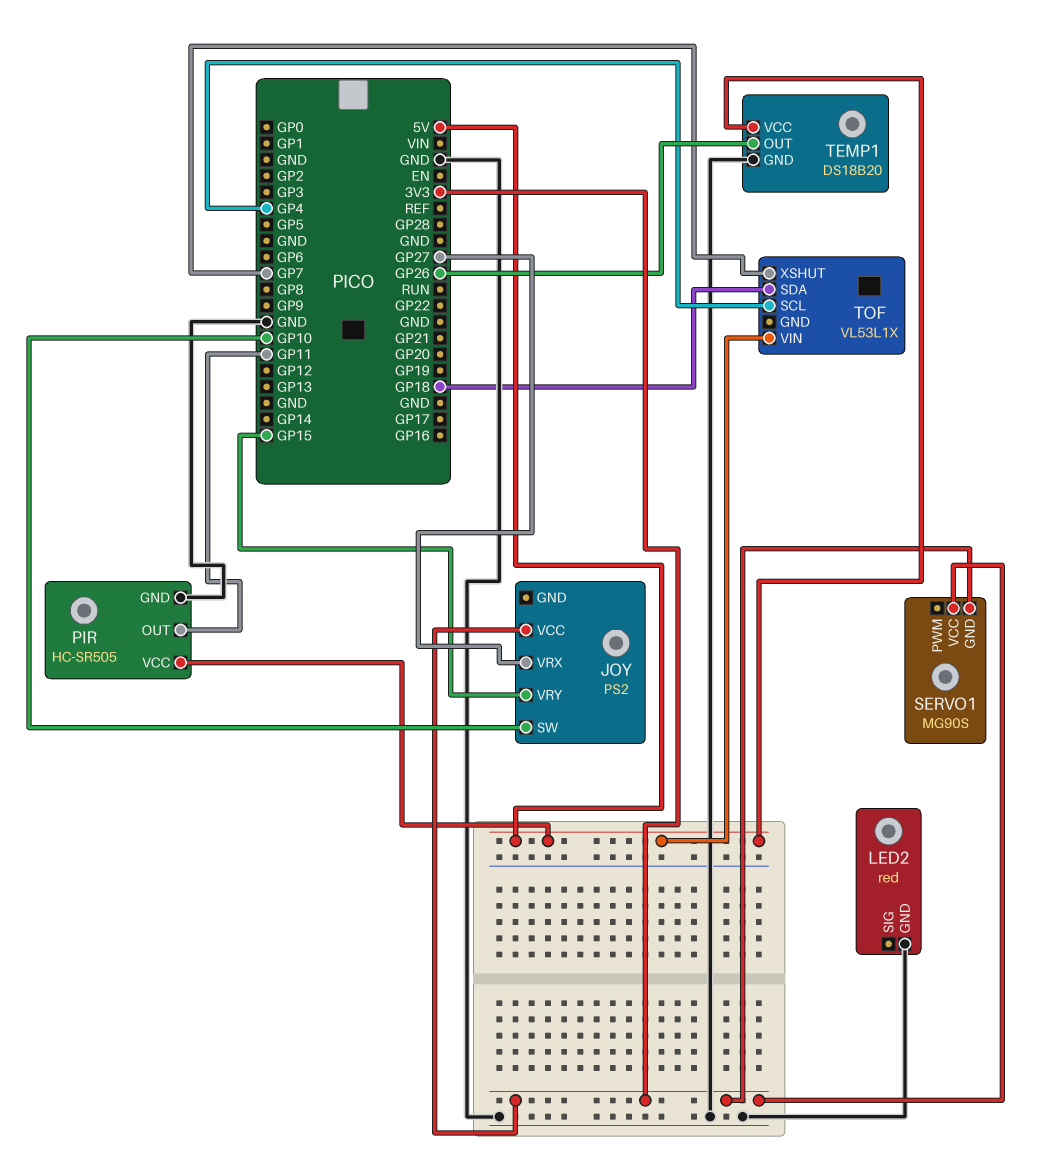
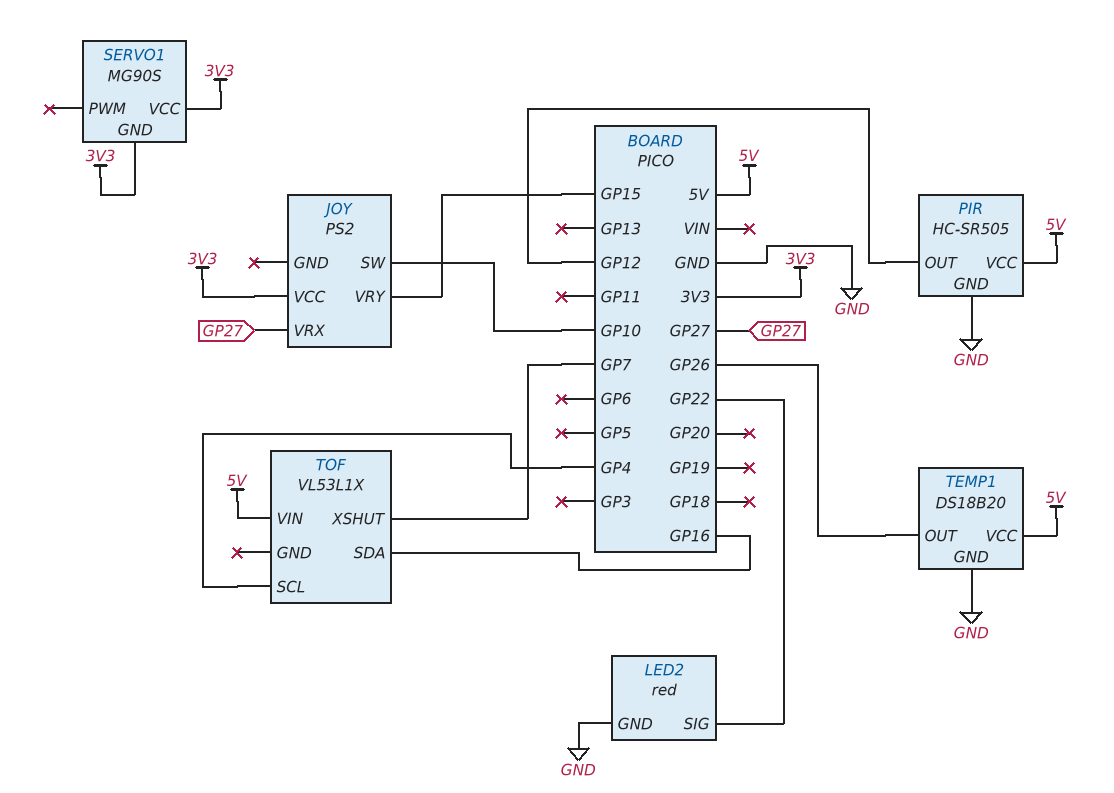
LED2 pin SIG: none -> GP22
PIR pin OUT: GP11 -> GP12
TOF pin SDA: GP18 -> GP16

